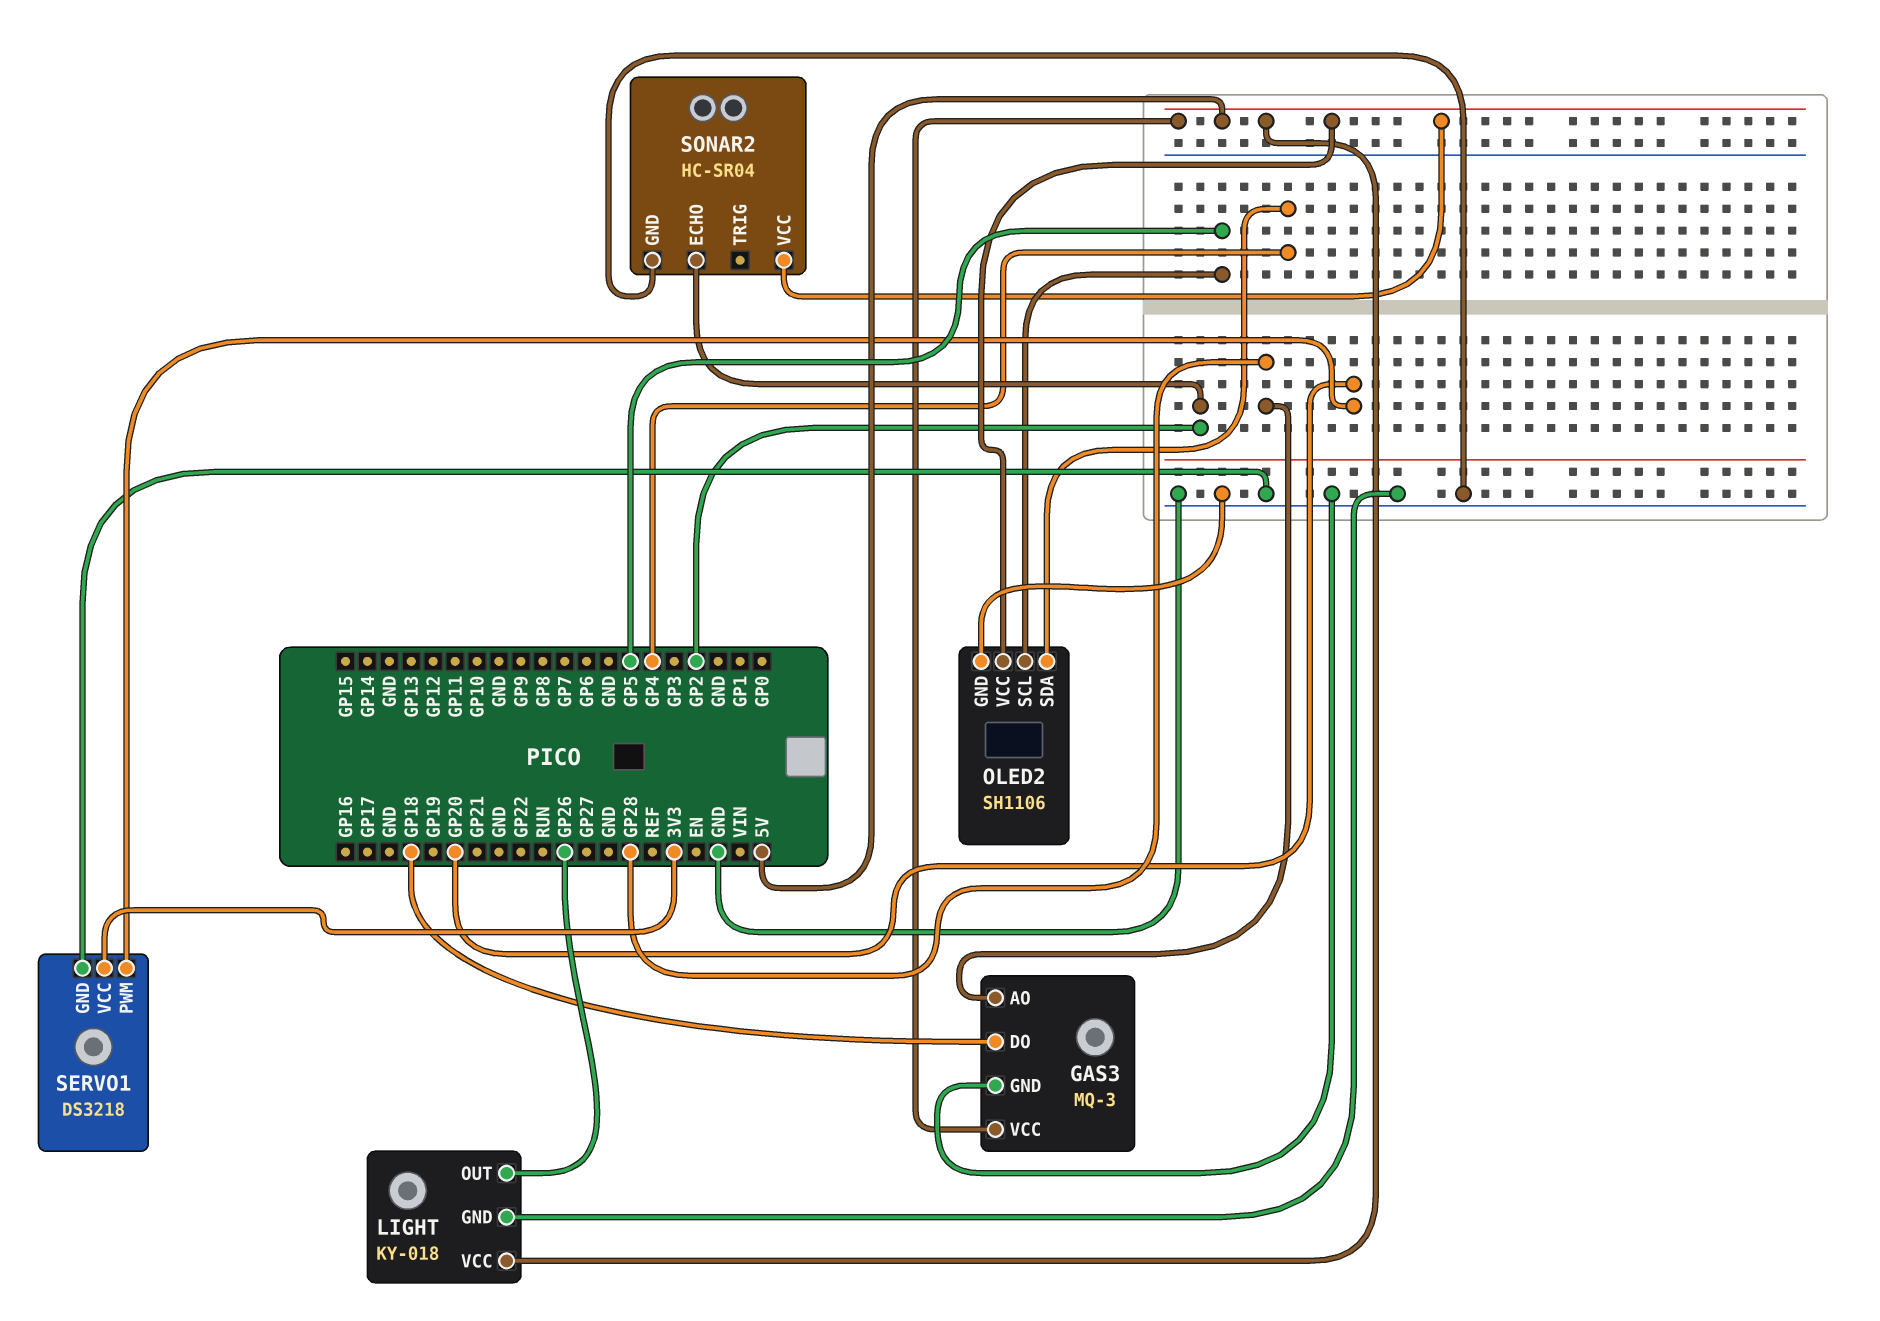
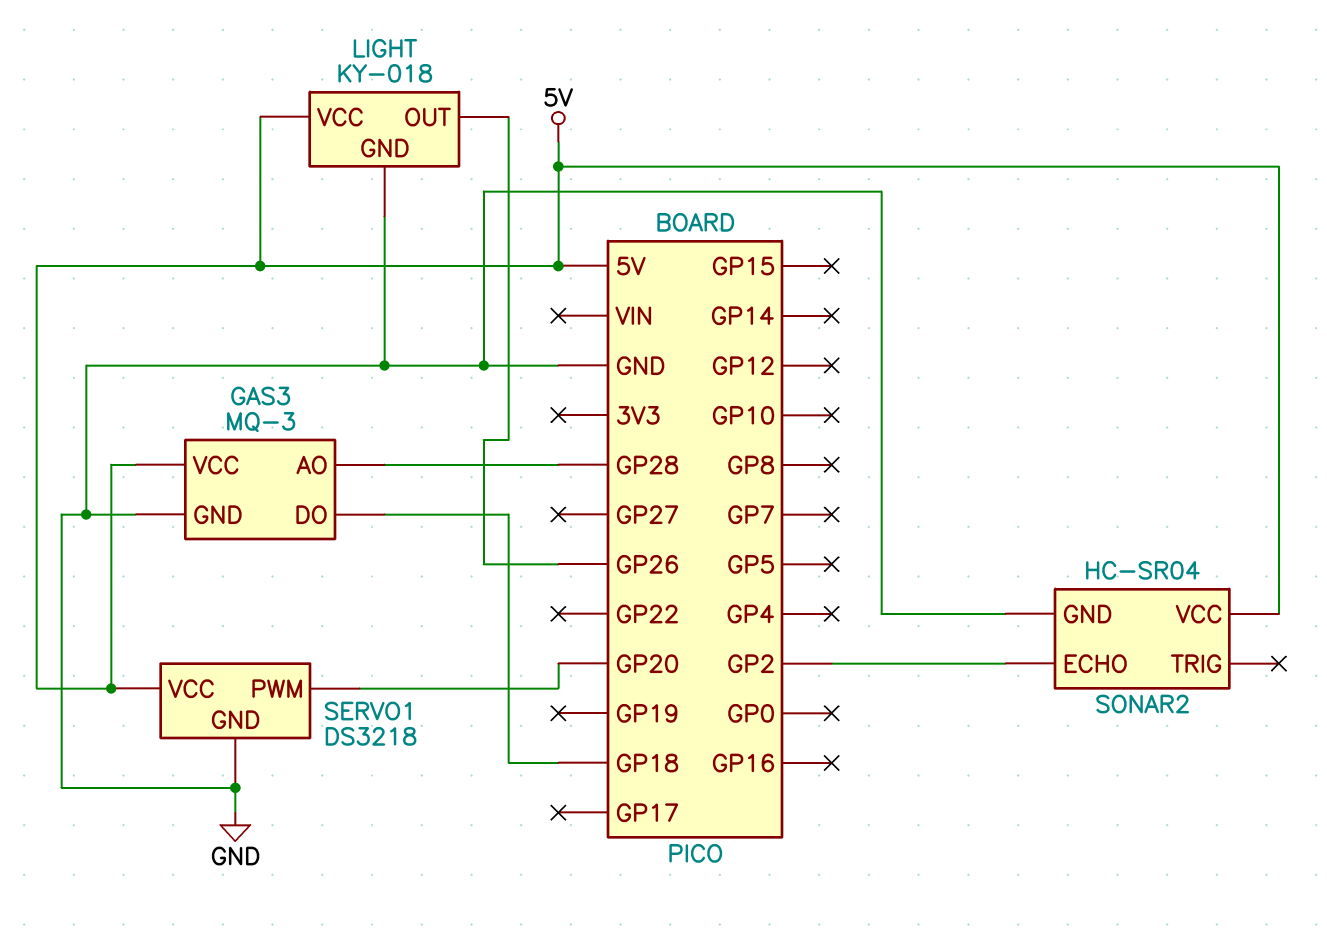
OLED2: SH1106 -> none
OLED2 pin GND: GND -> none
OLED2 pin SCL: GP5 -> none
OLED2 pin SDA: GP4 -> none
OLED2 pin VCC: 5V -> none
SERVO1 pin VCC: 3V3 -> 5V

